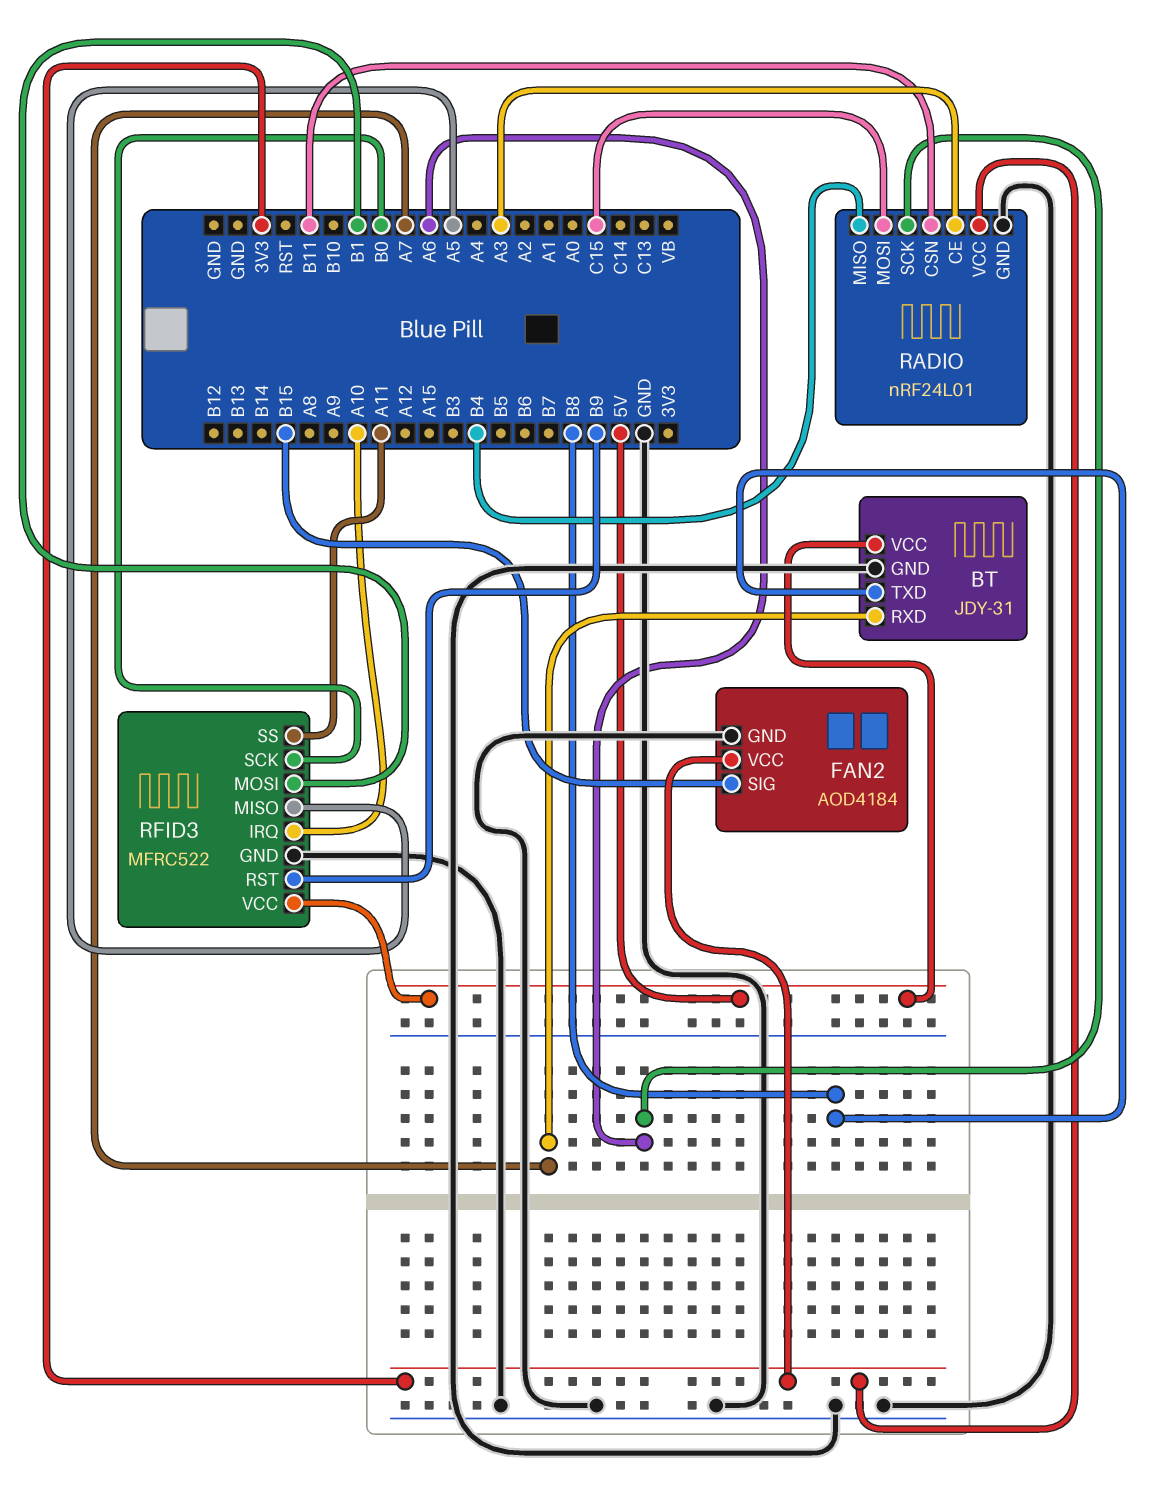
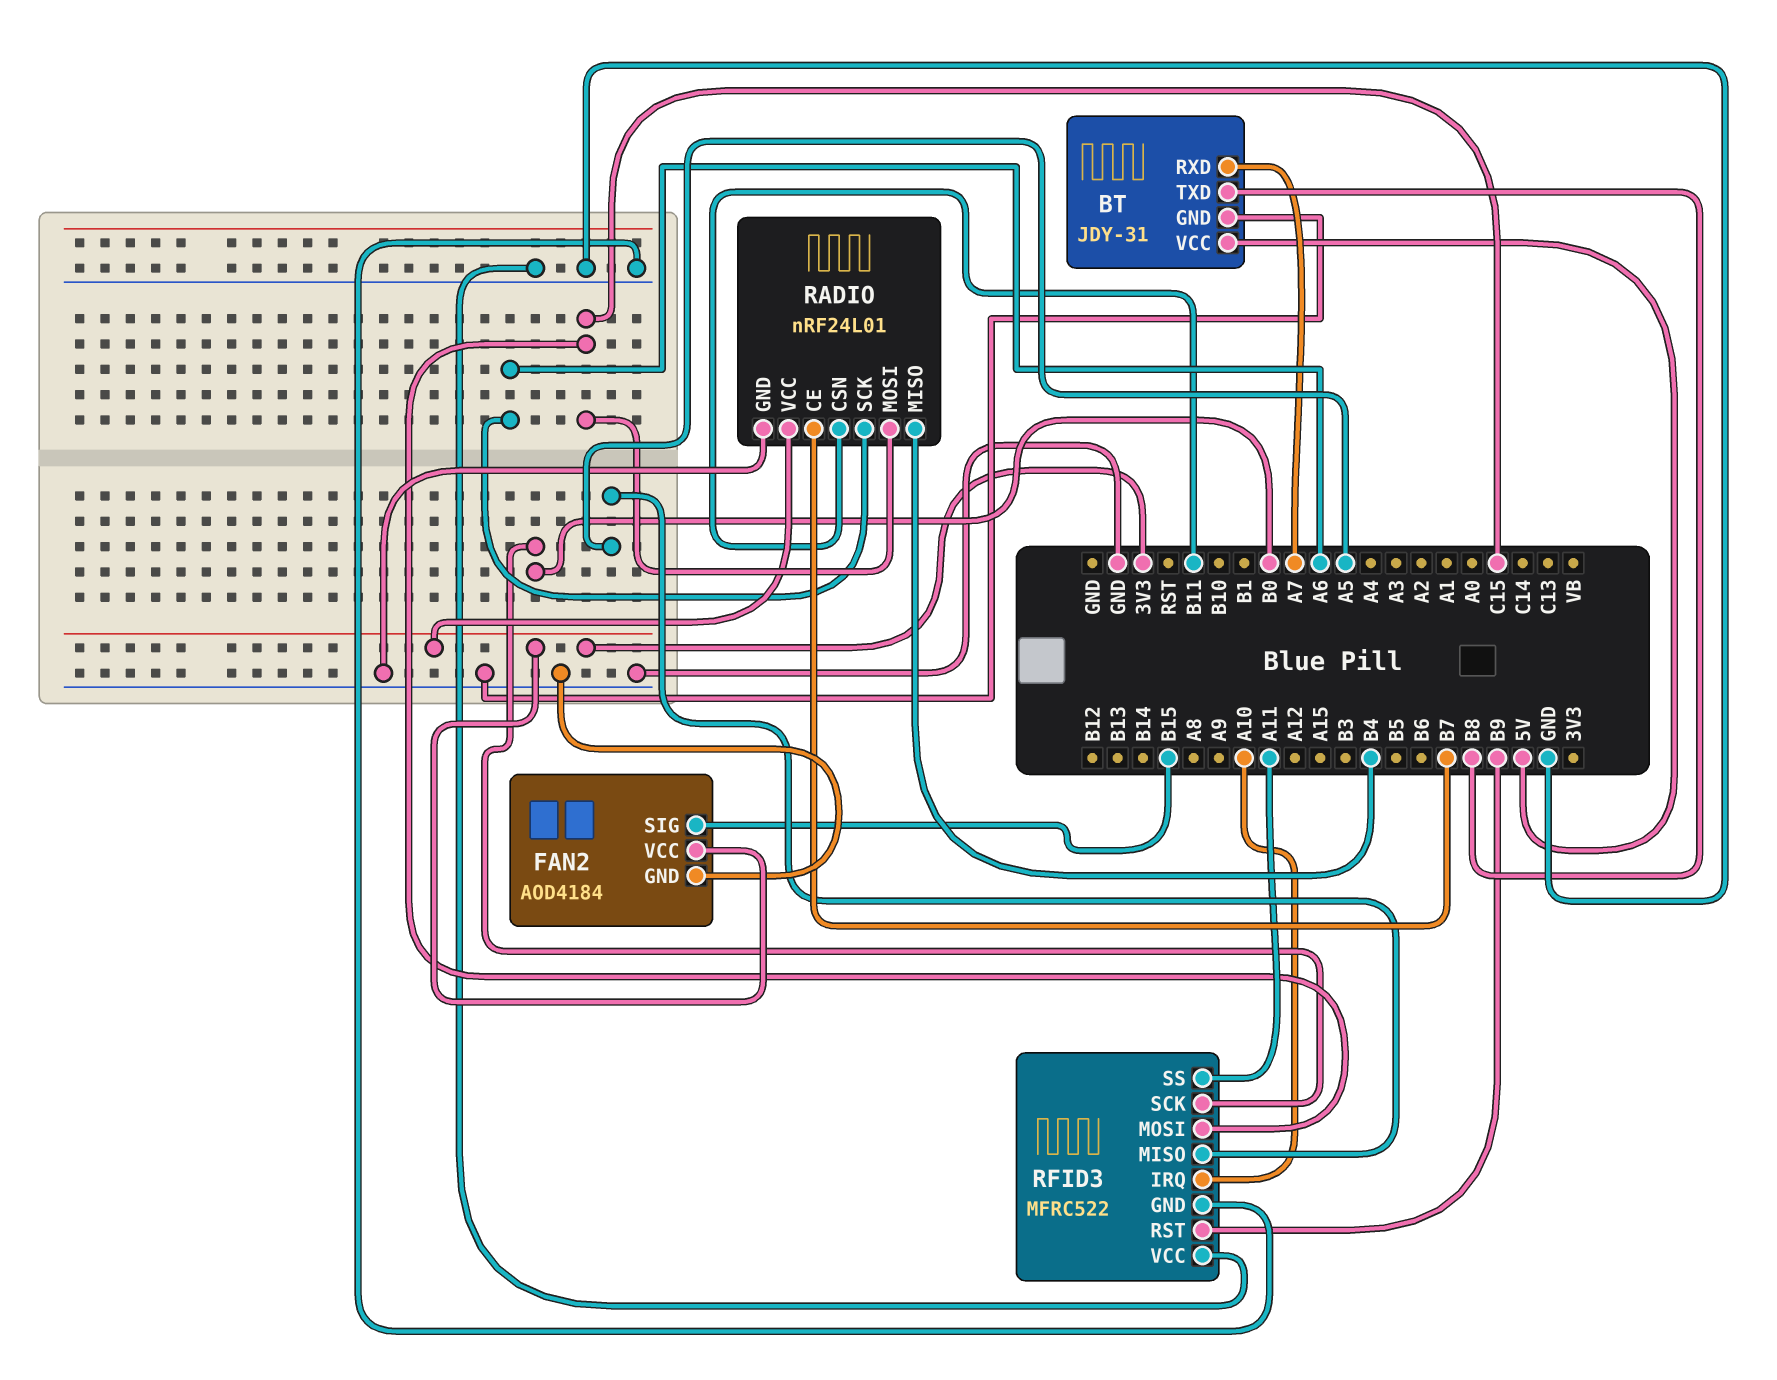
RADIO pin CE: A3 -> B7
RFID3 pin MOSI: B1 -> C15
RFID3 pin VCC: 5V -> GND

